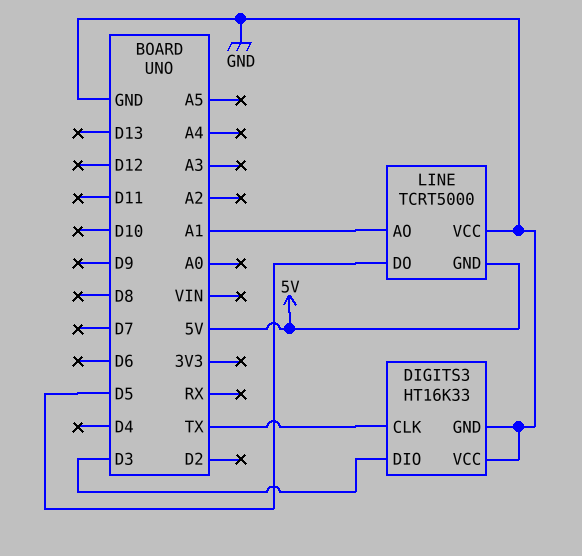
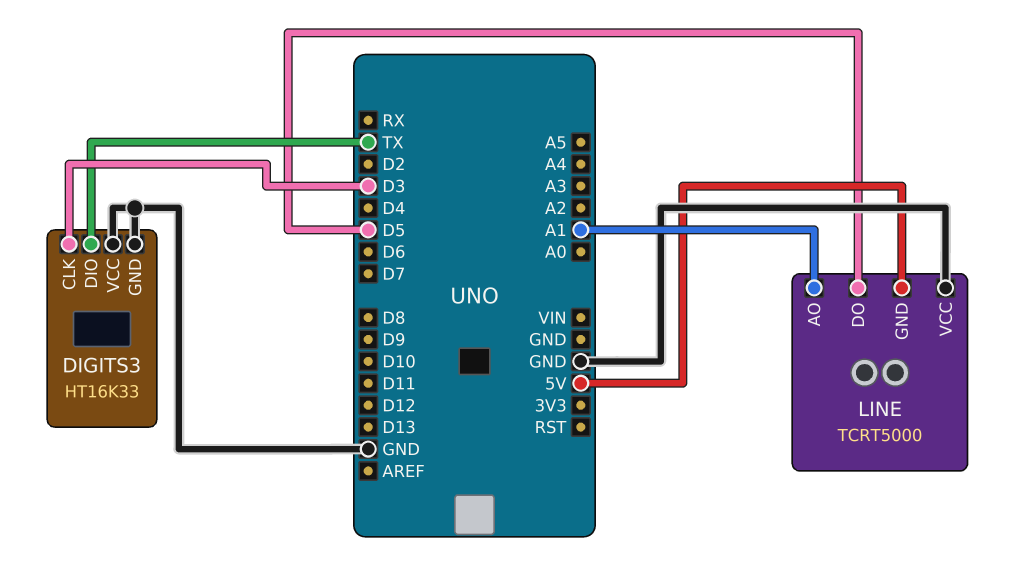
DIGITS3 pin CLK: TX -> D3
DIGITS3 pin DIO: D3 -> TX

